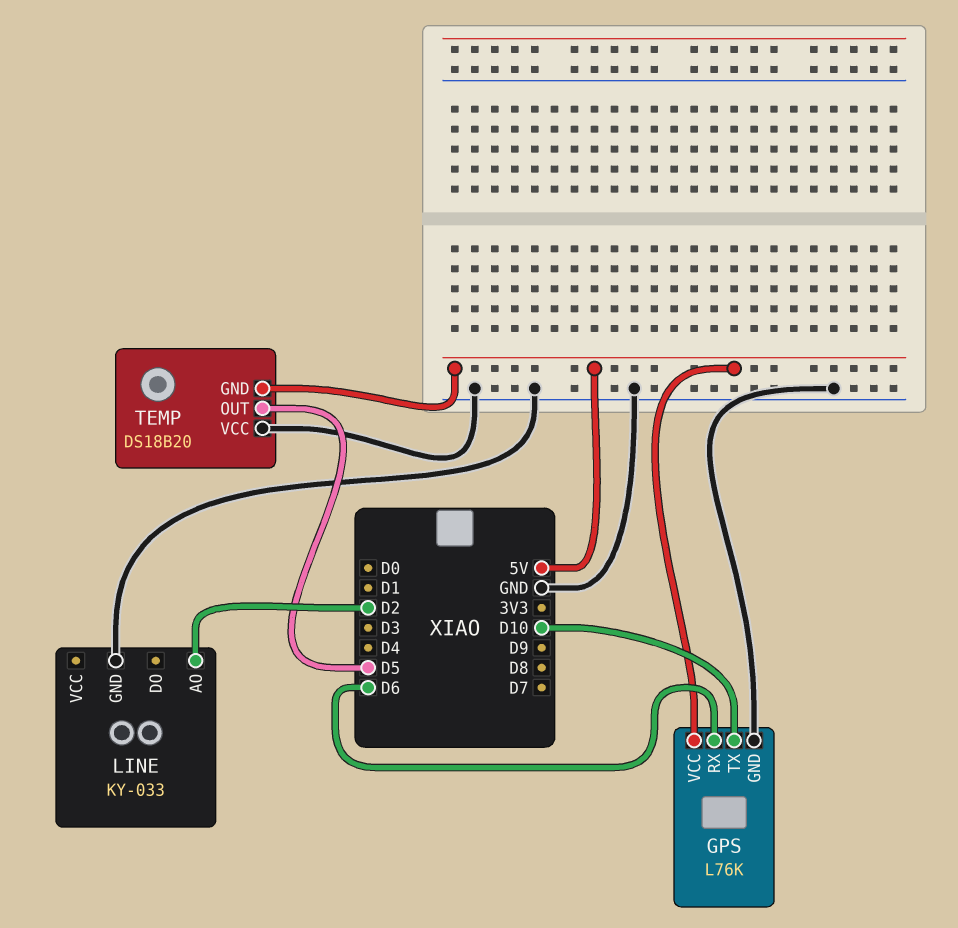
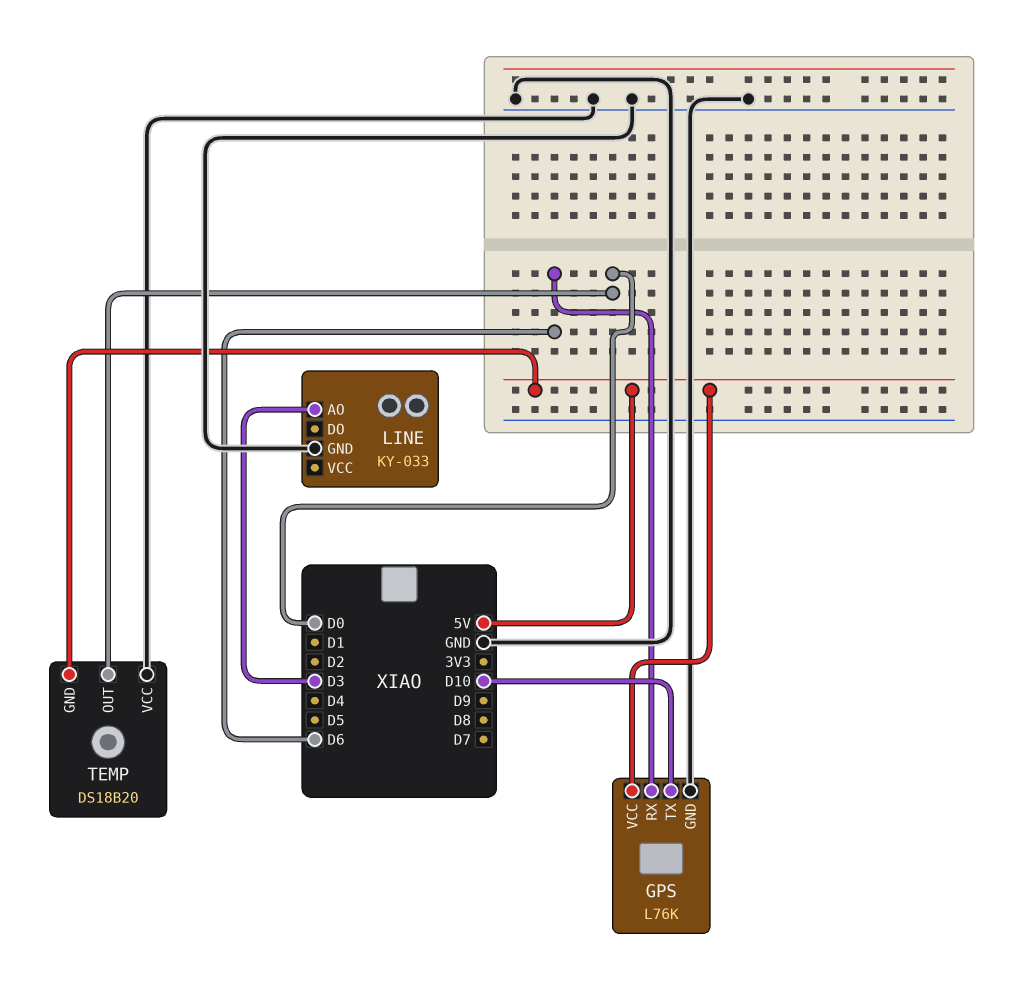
LINE pin AO: D2 -> D3
TEMP pin OUT: D5 -> D0

